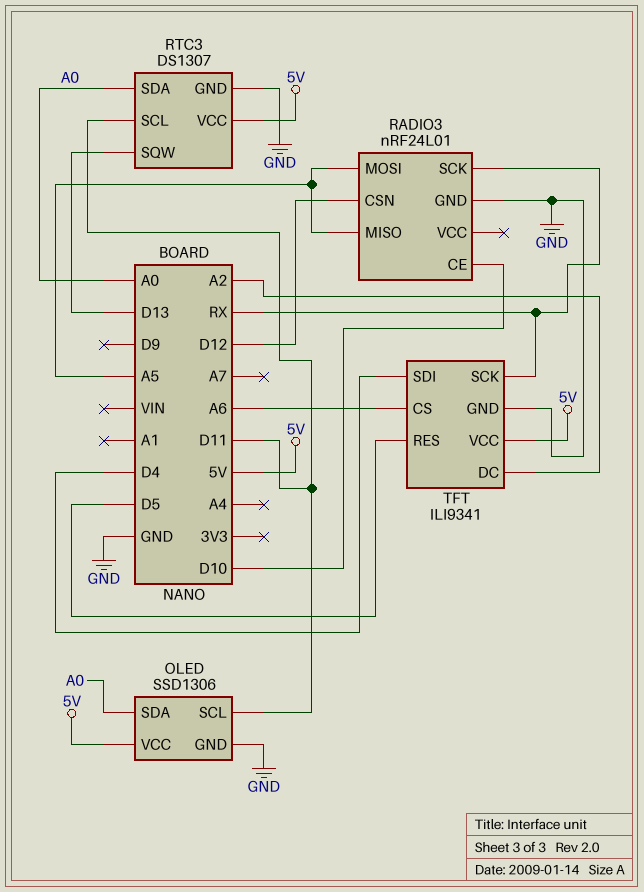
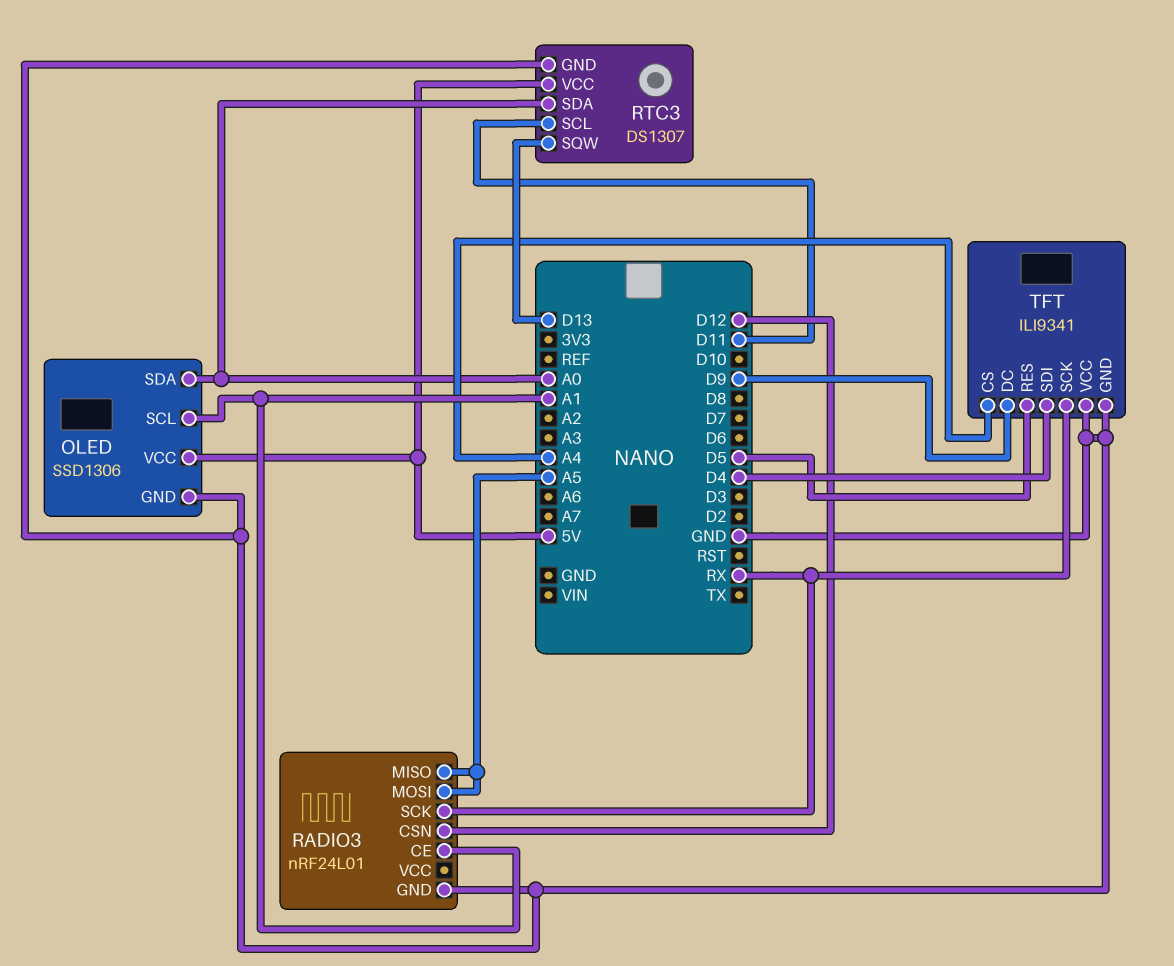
OLED pin SCL: D11 -> A1
RADIO3 pin CE: D10 -> A1
TFT pin CS: A6 -> A4
TFT pin DC: A2 -> D9
TFT pin VCC: 5V -> GND

